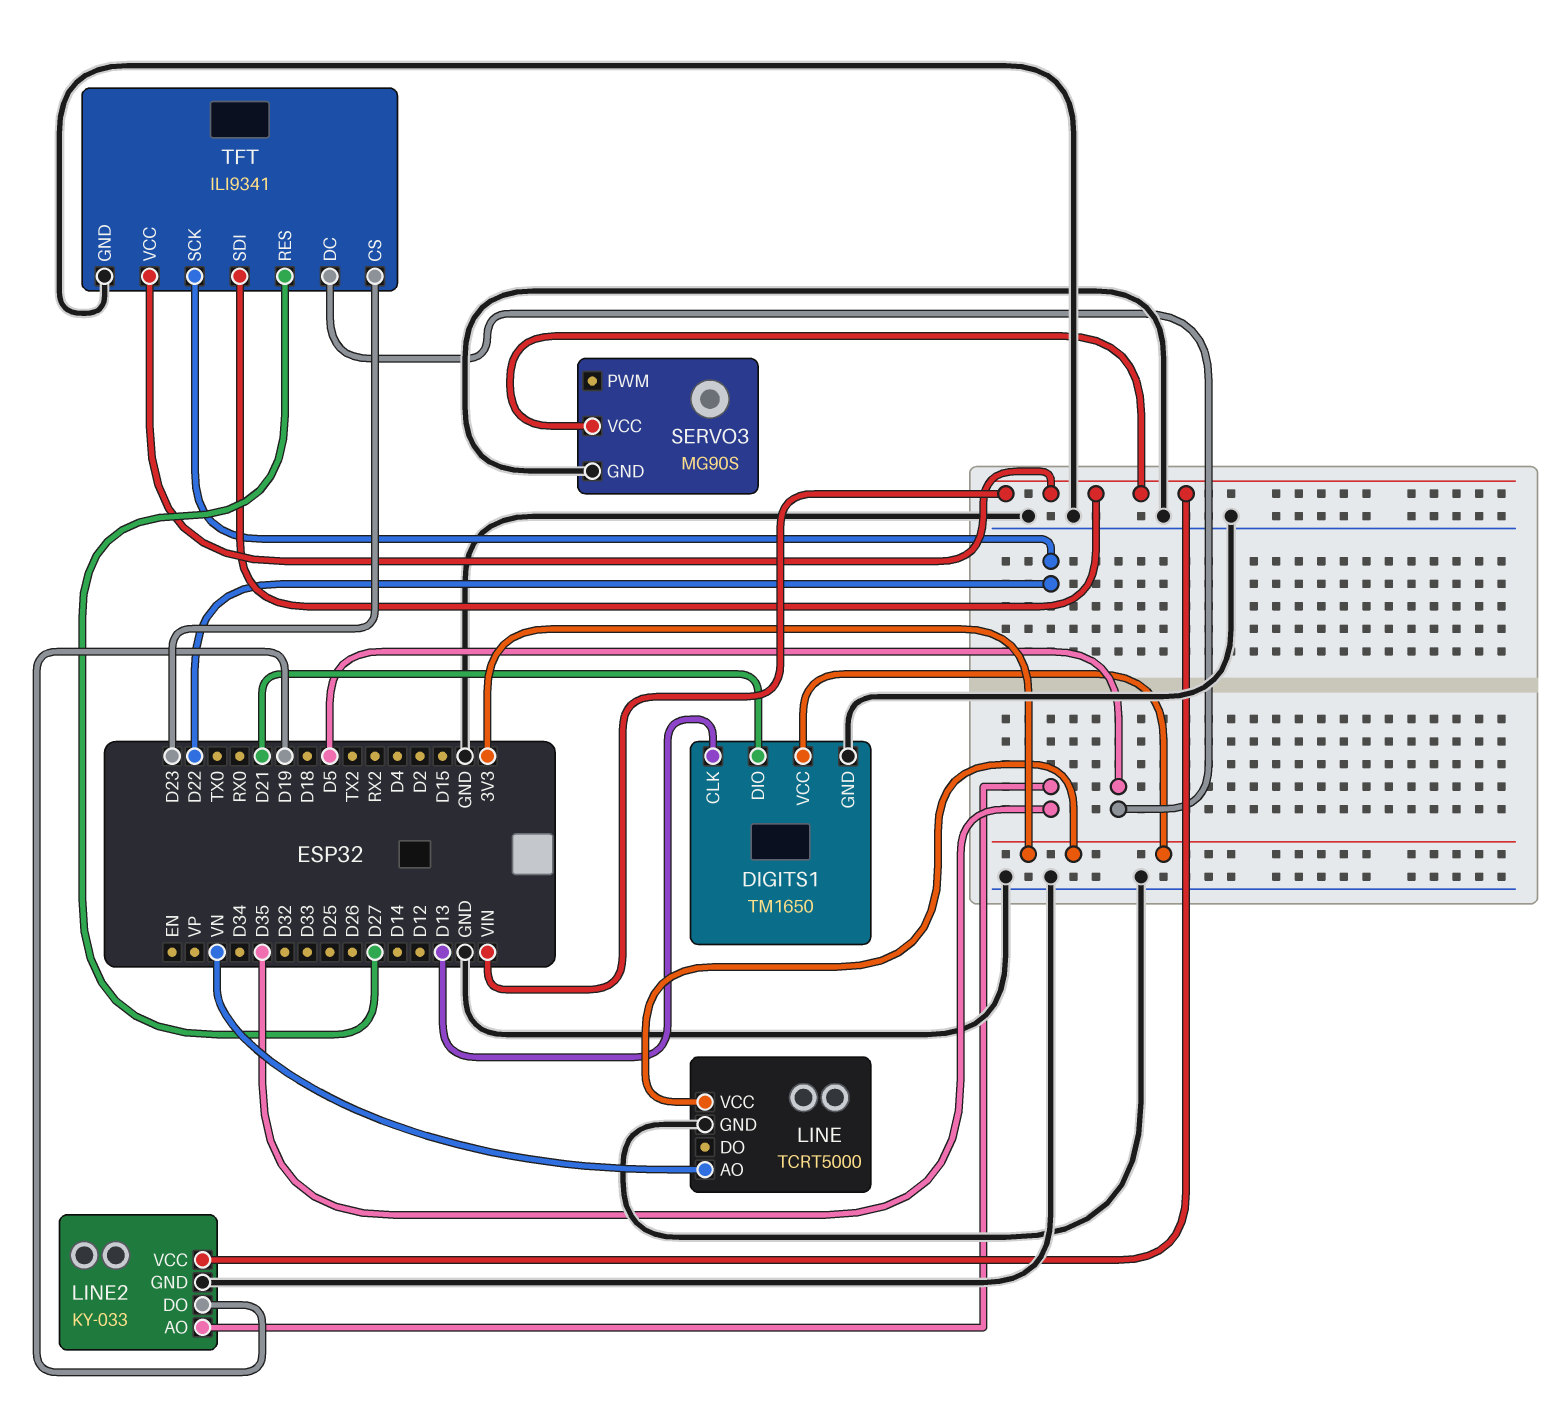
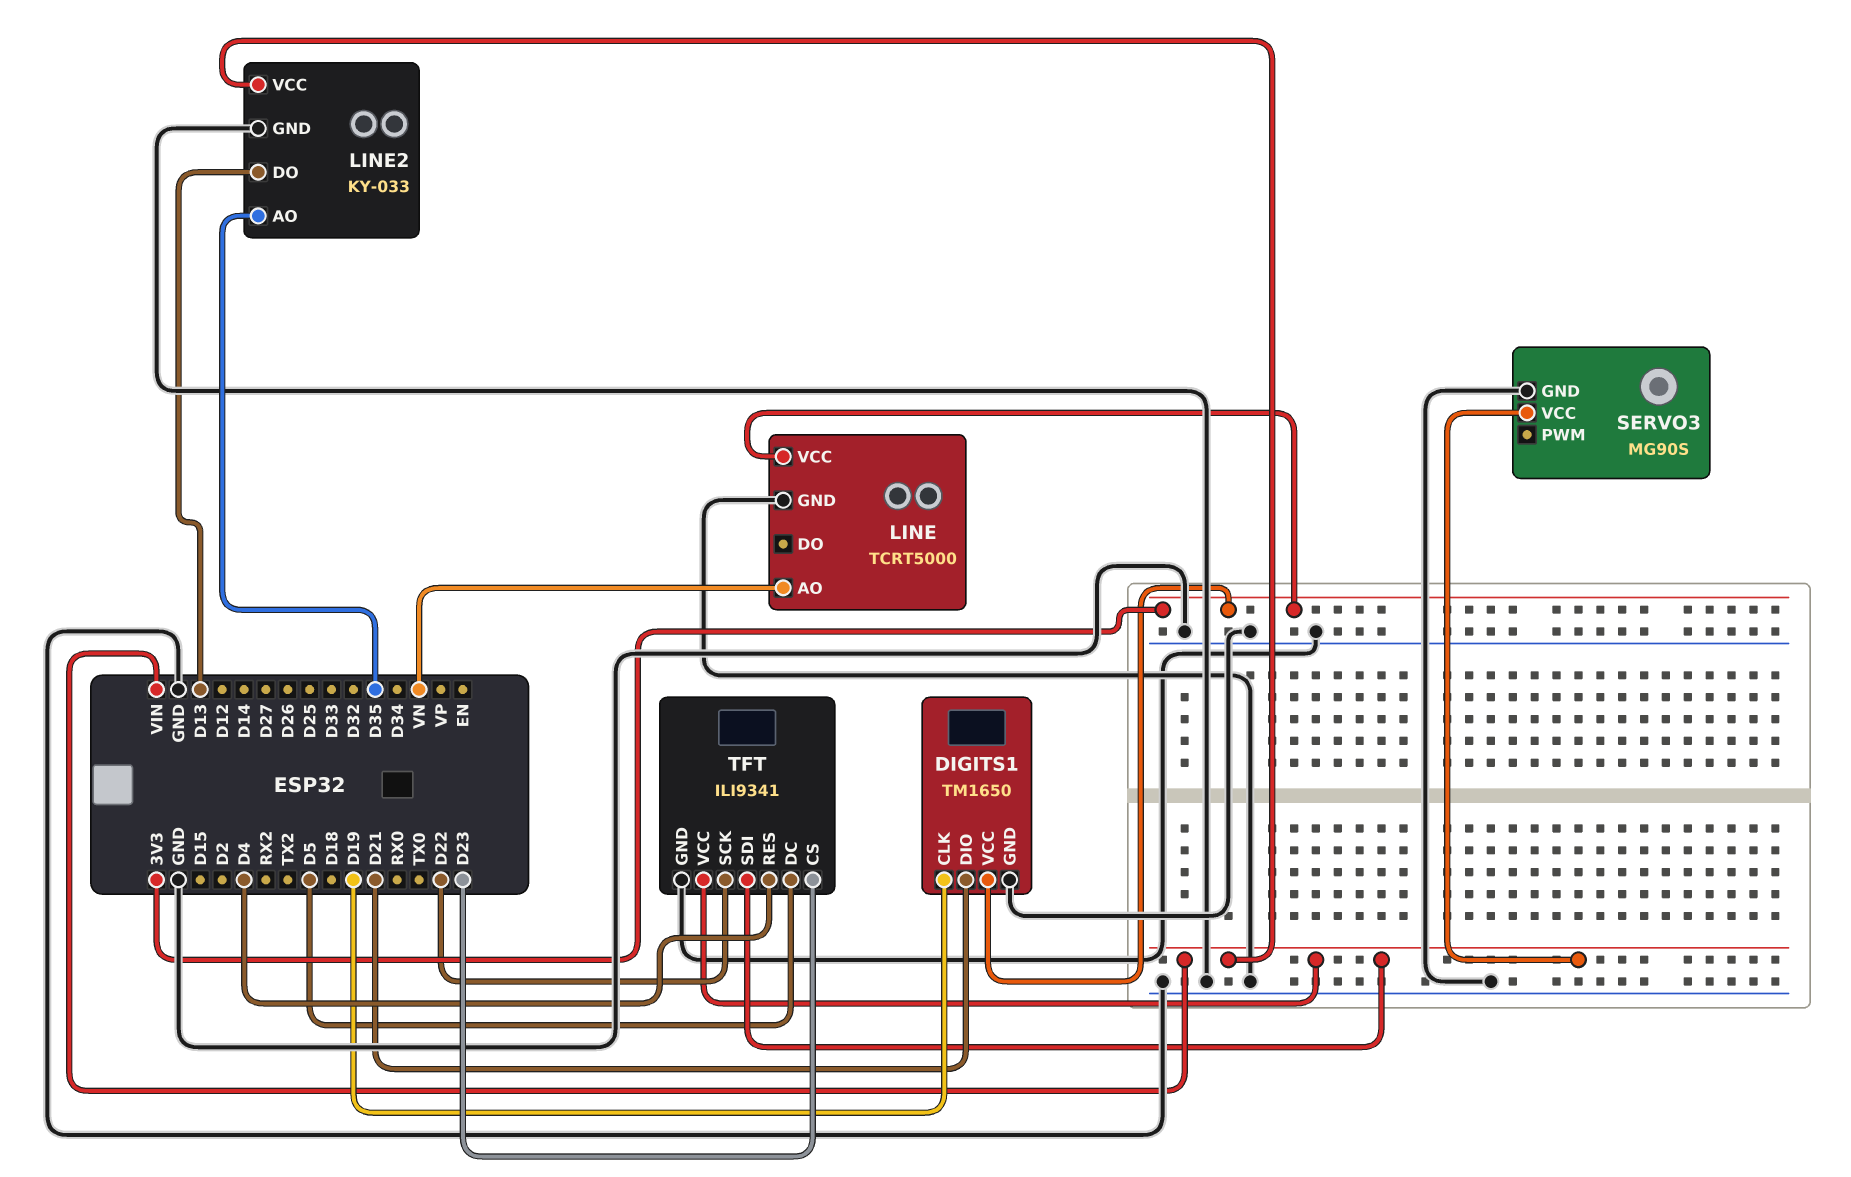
DIGITS1 pin CLK: D13 -> D19
LINE2 pin DO: D19 -> D13
TFT pin RES: D27 -> D4

